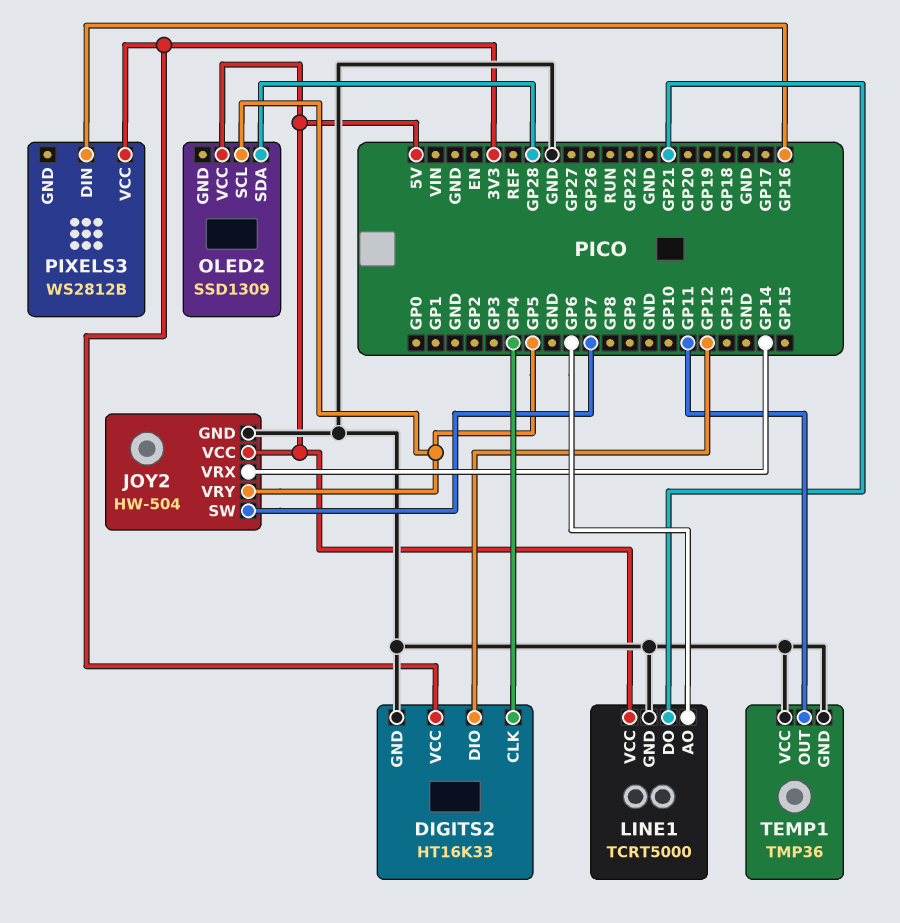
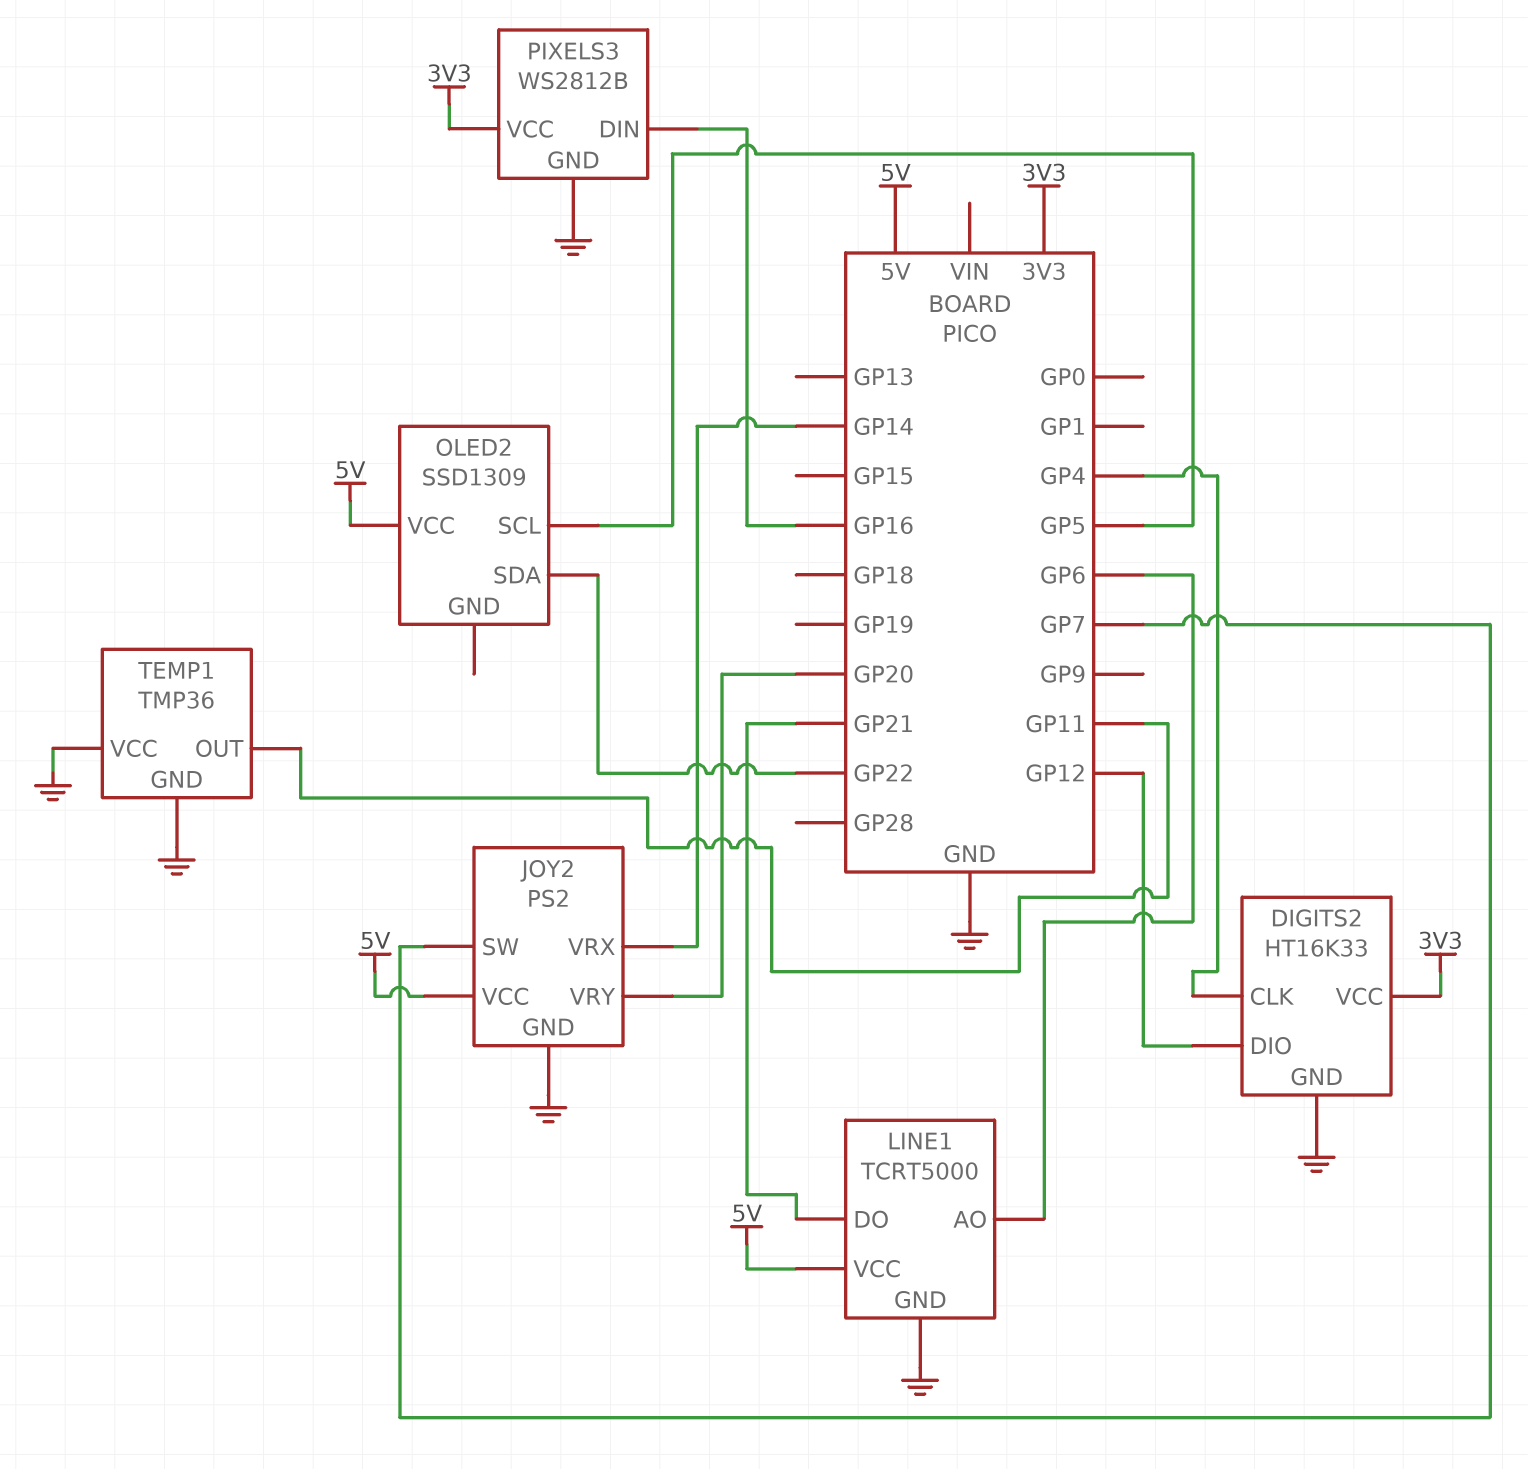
JOY2: HW-504 -> PS2
JOY2 pin VRY: GP5 -> GP20
OLED2 pin SDA: GP28 -> GP22
PIXELS3 pin GND: none -> GND

